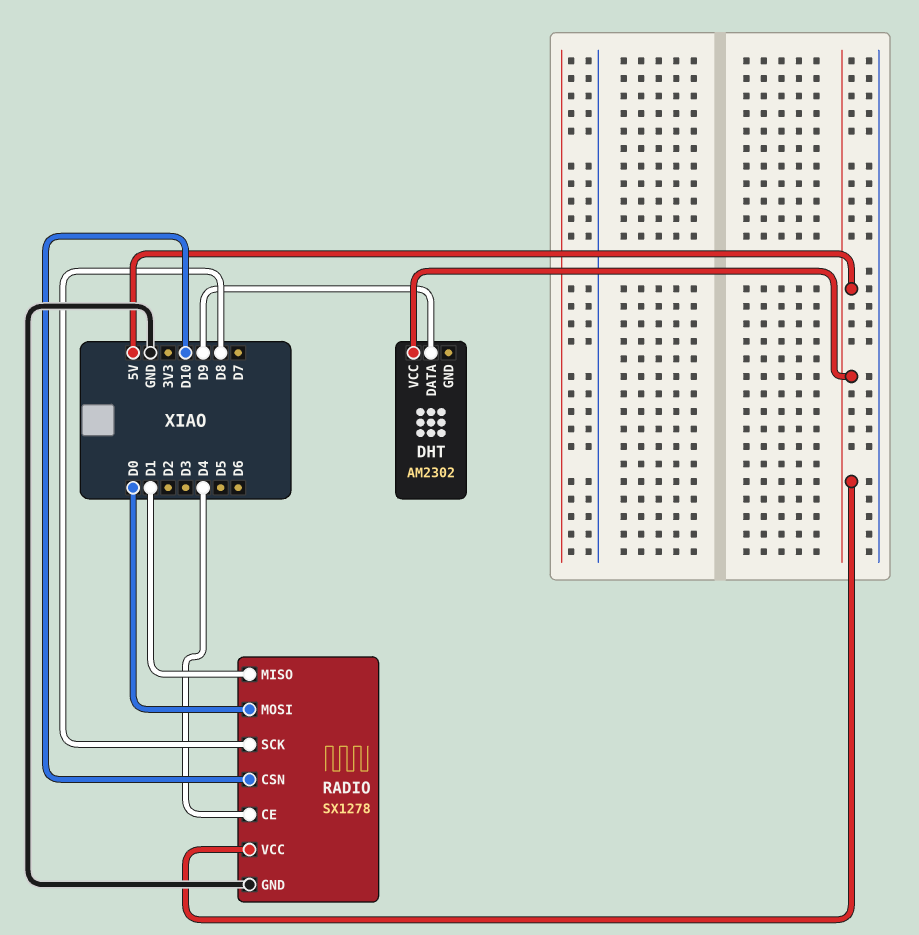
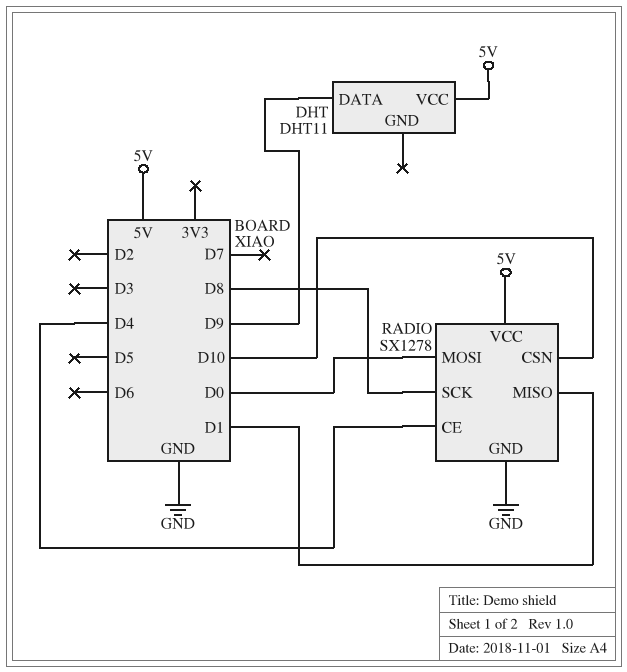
DHT: AM2302 -> DHT11

